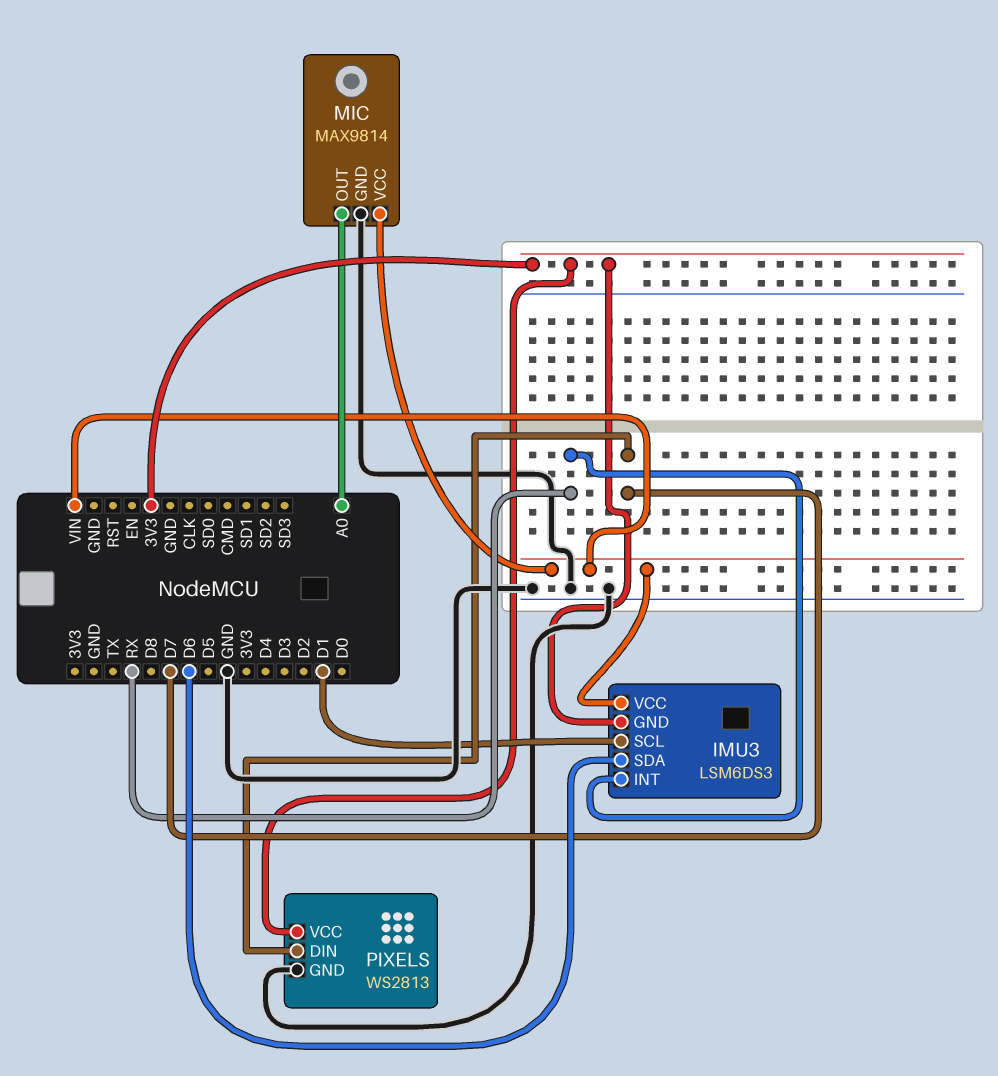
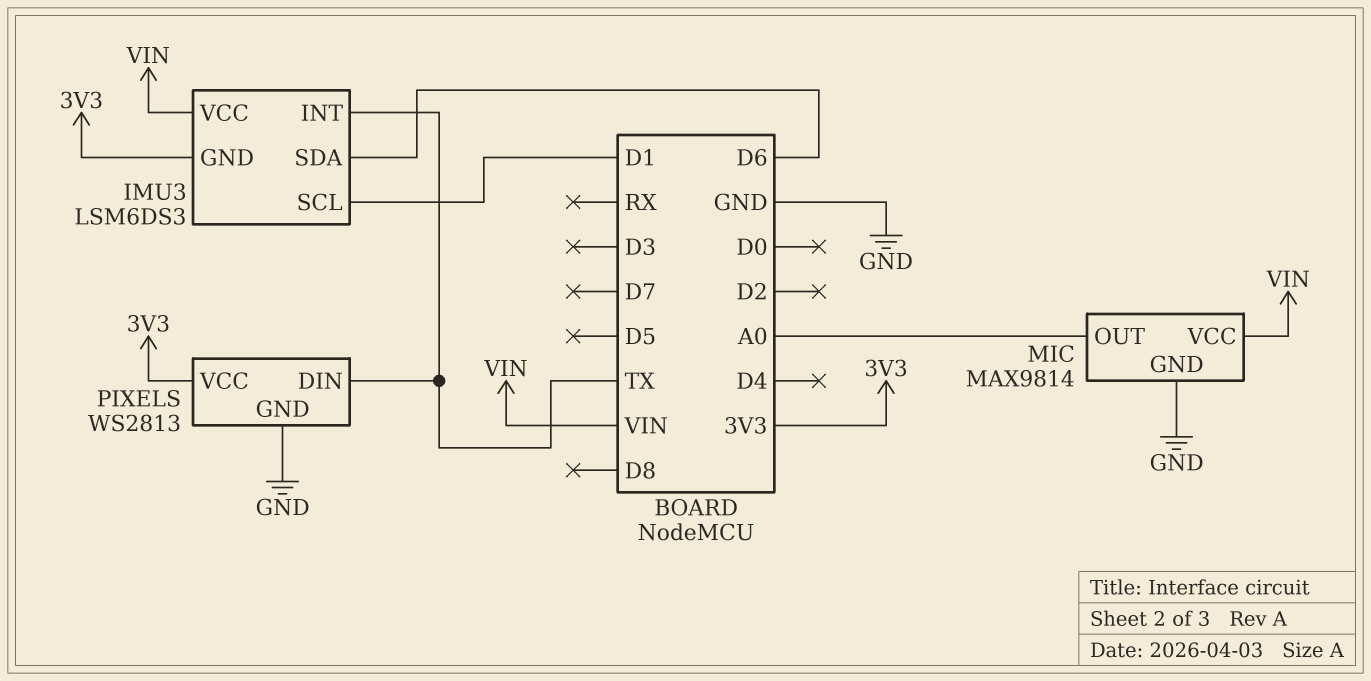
IMU3 pin INT: RX -> TX
PIXELS pin DIN: D7 -> TX

